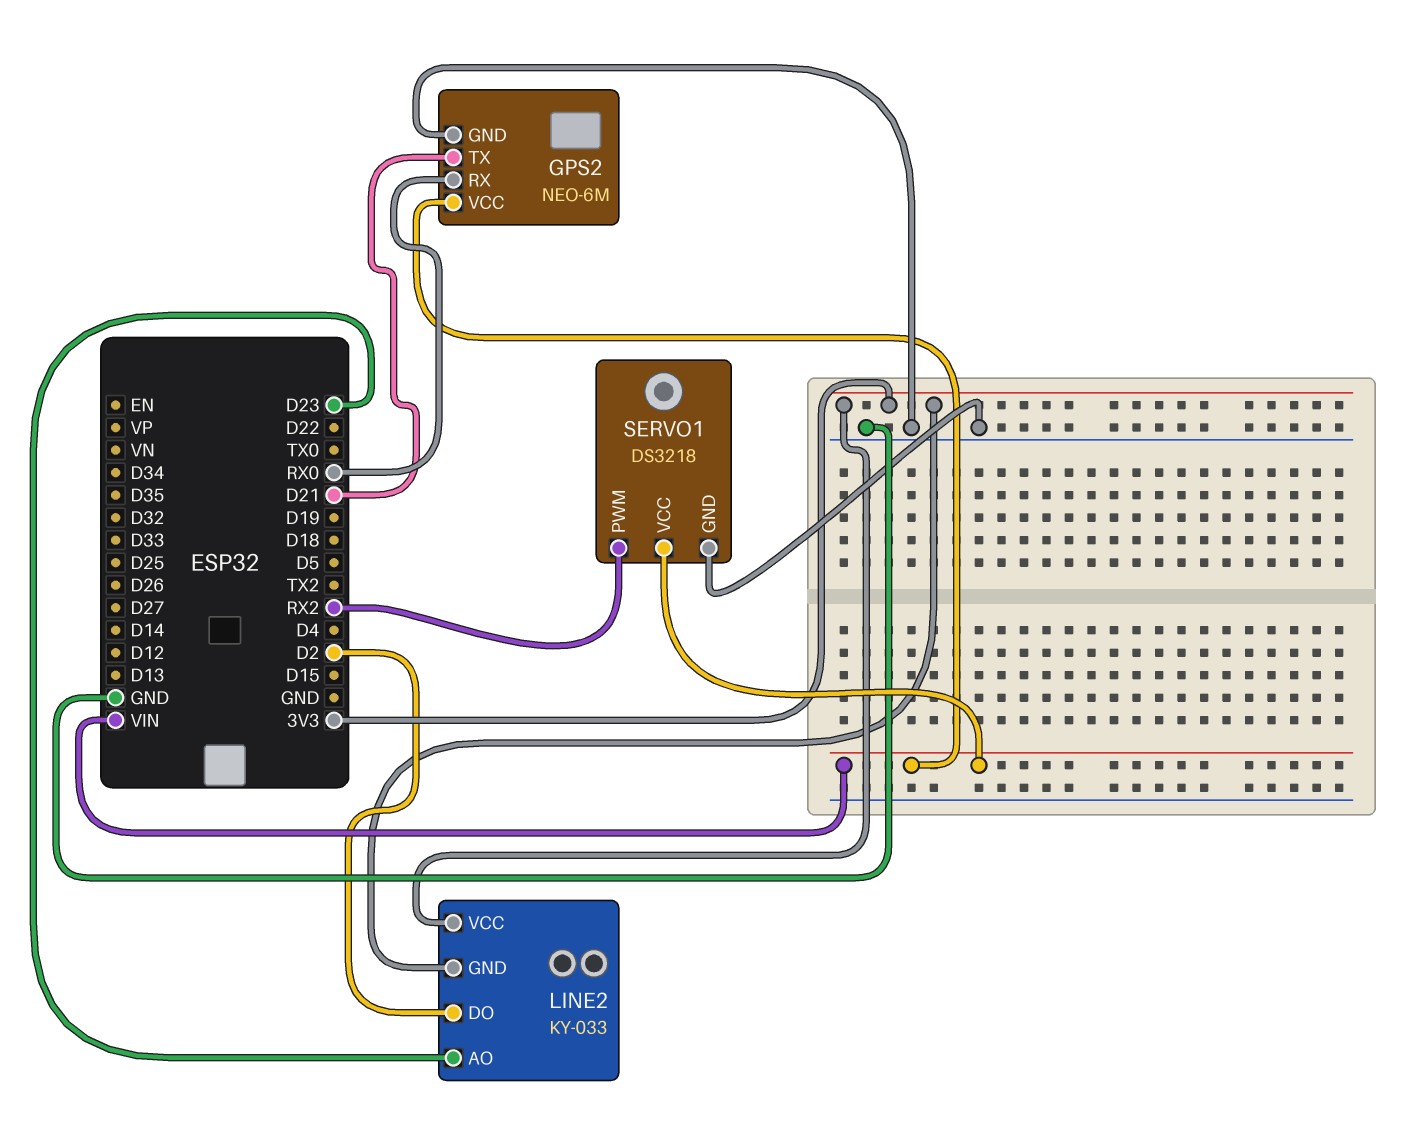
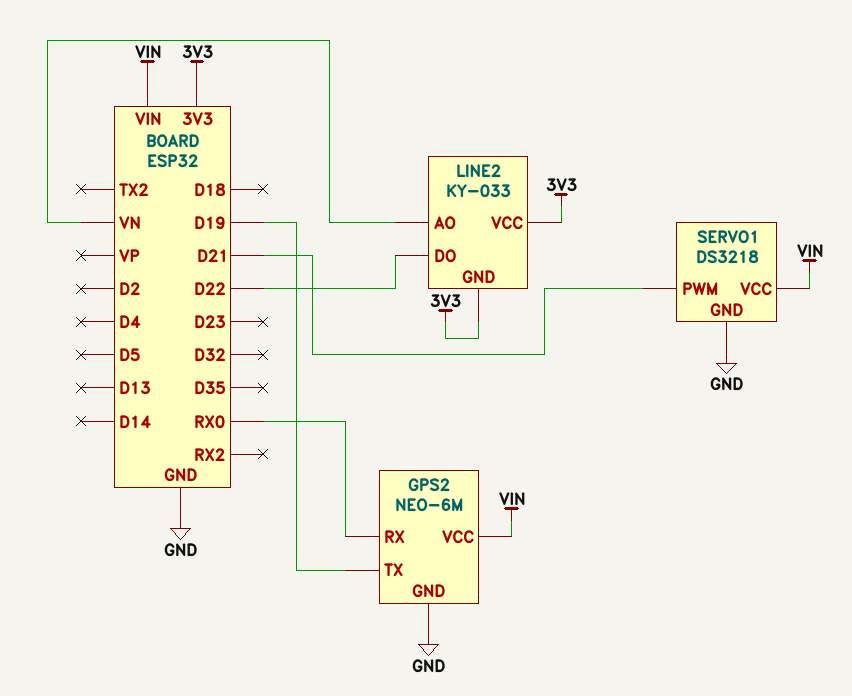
GPS2 pin TX: D21 -> D19
LINE2 pin AO: D23 -> VN
LINE2 pin DO: D2 -> D22
SERVO1 pin PWM: RX2 -> D21

